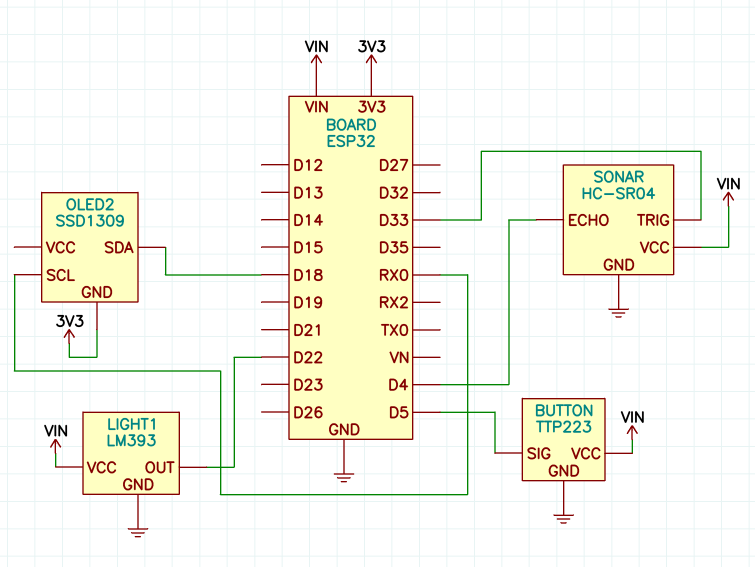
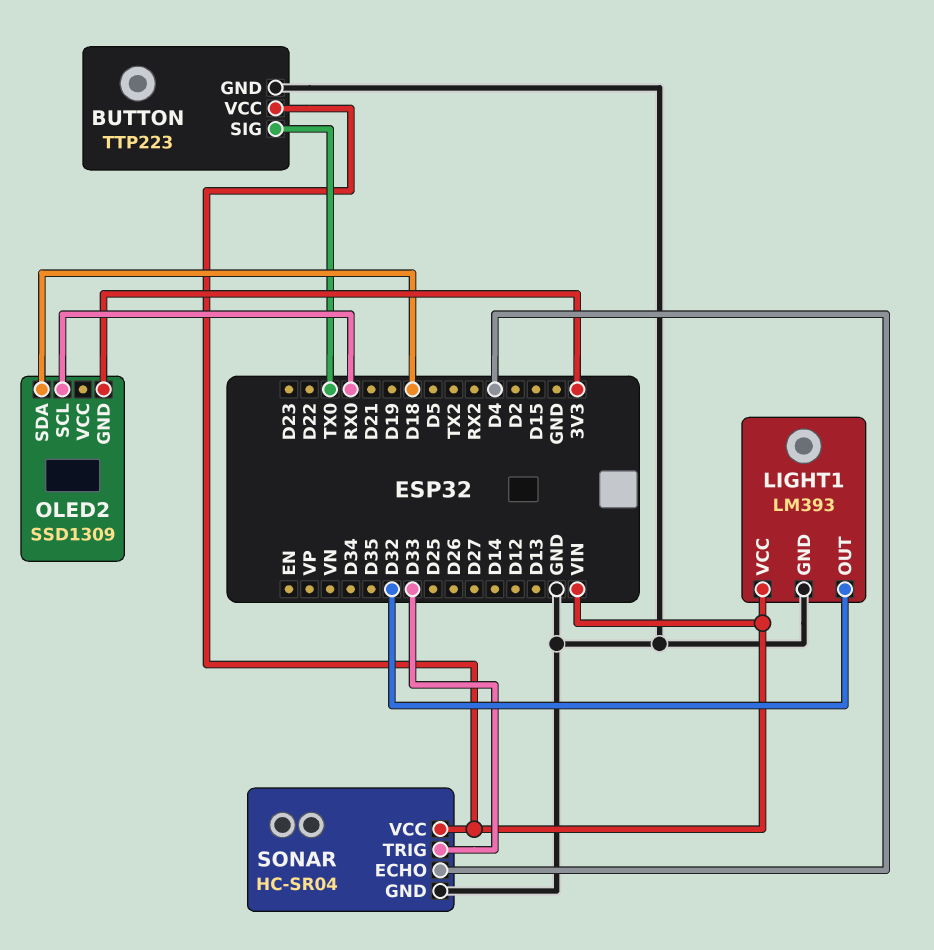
BUTTON pin SIG: D5 -> TX0
LIGHT1 pin OUT: D22 -> D32

